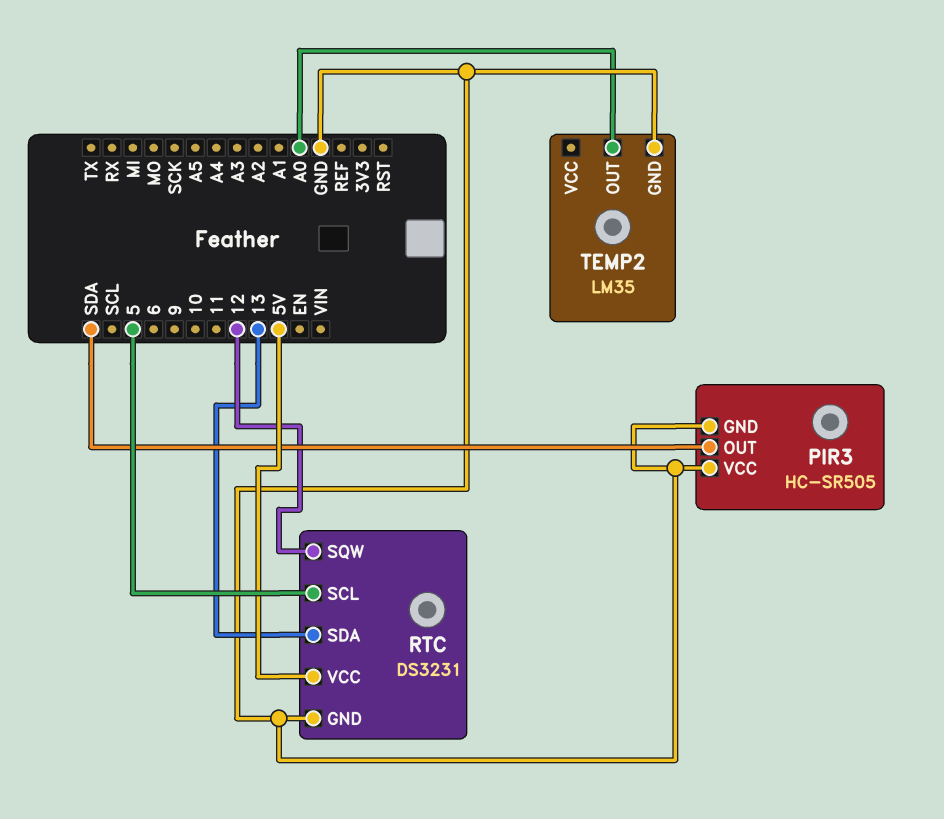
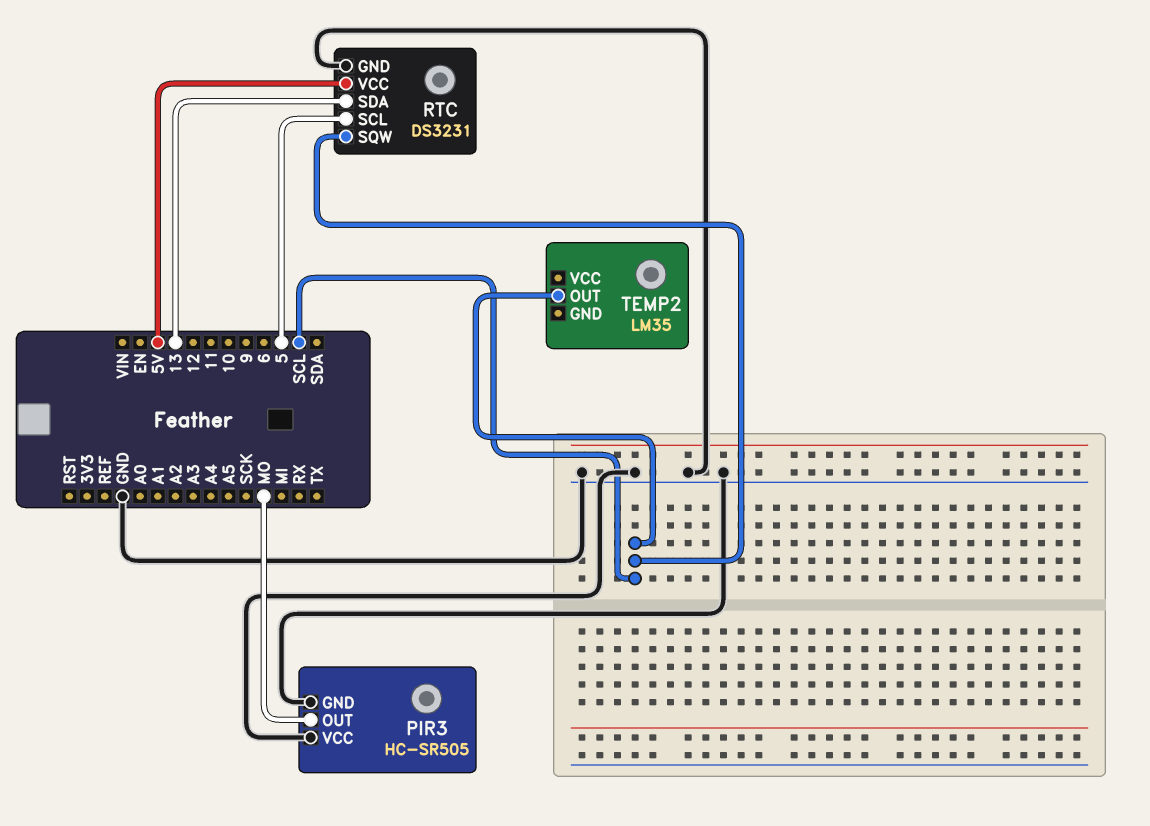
PIR3 pin OUT: SDA -> MO
RTC pin SQW: 12 -> SCL
TEMP2 pin GND: GND -> none
TEMP2 pin OUT: A0 -> SCL

